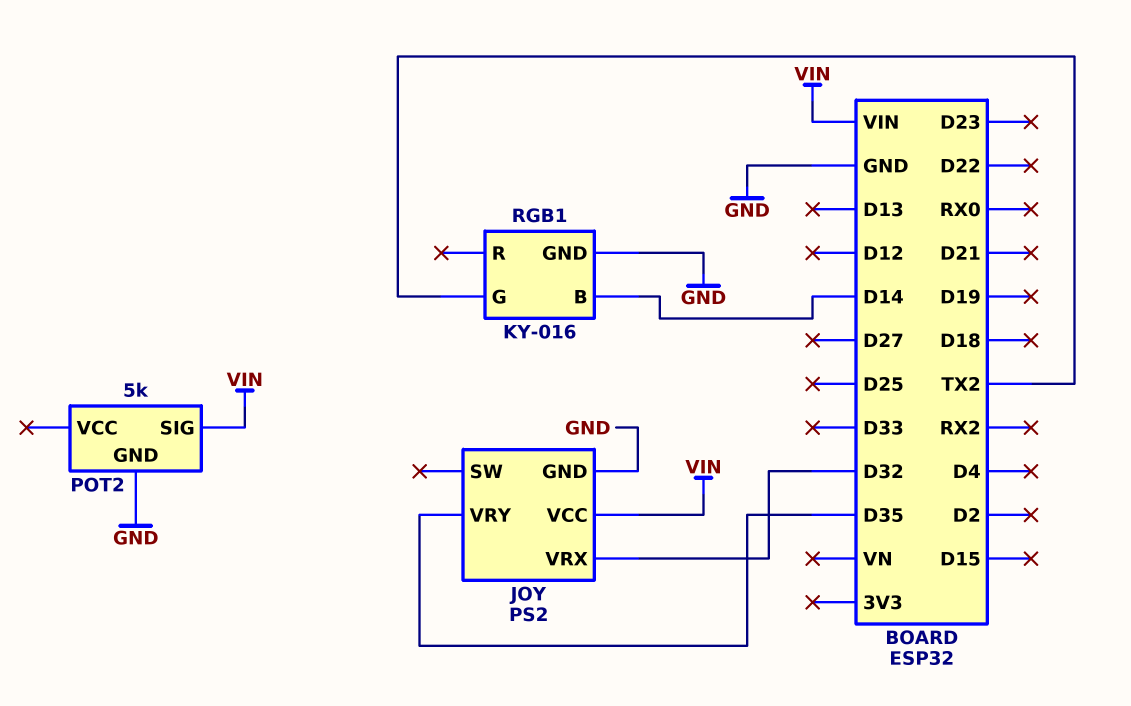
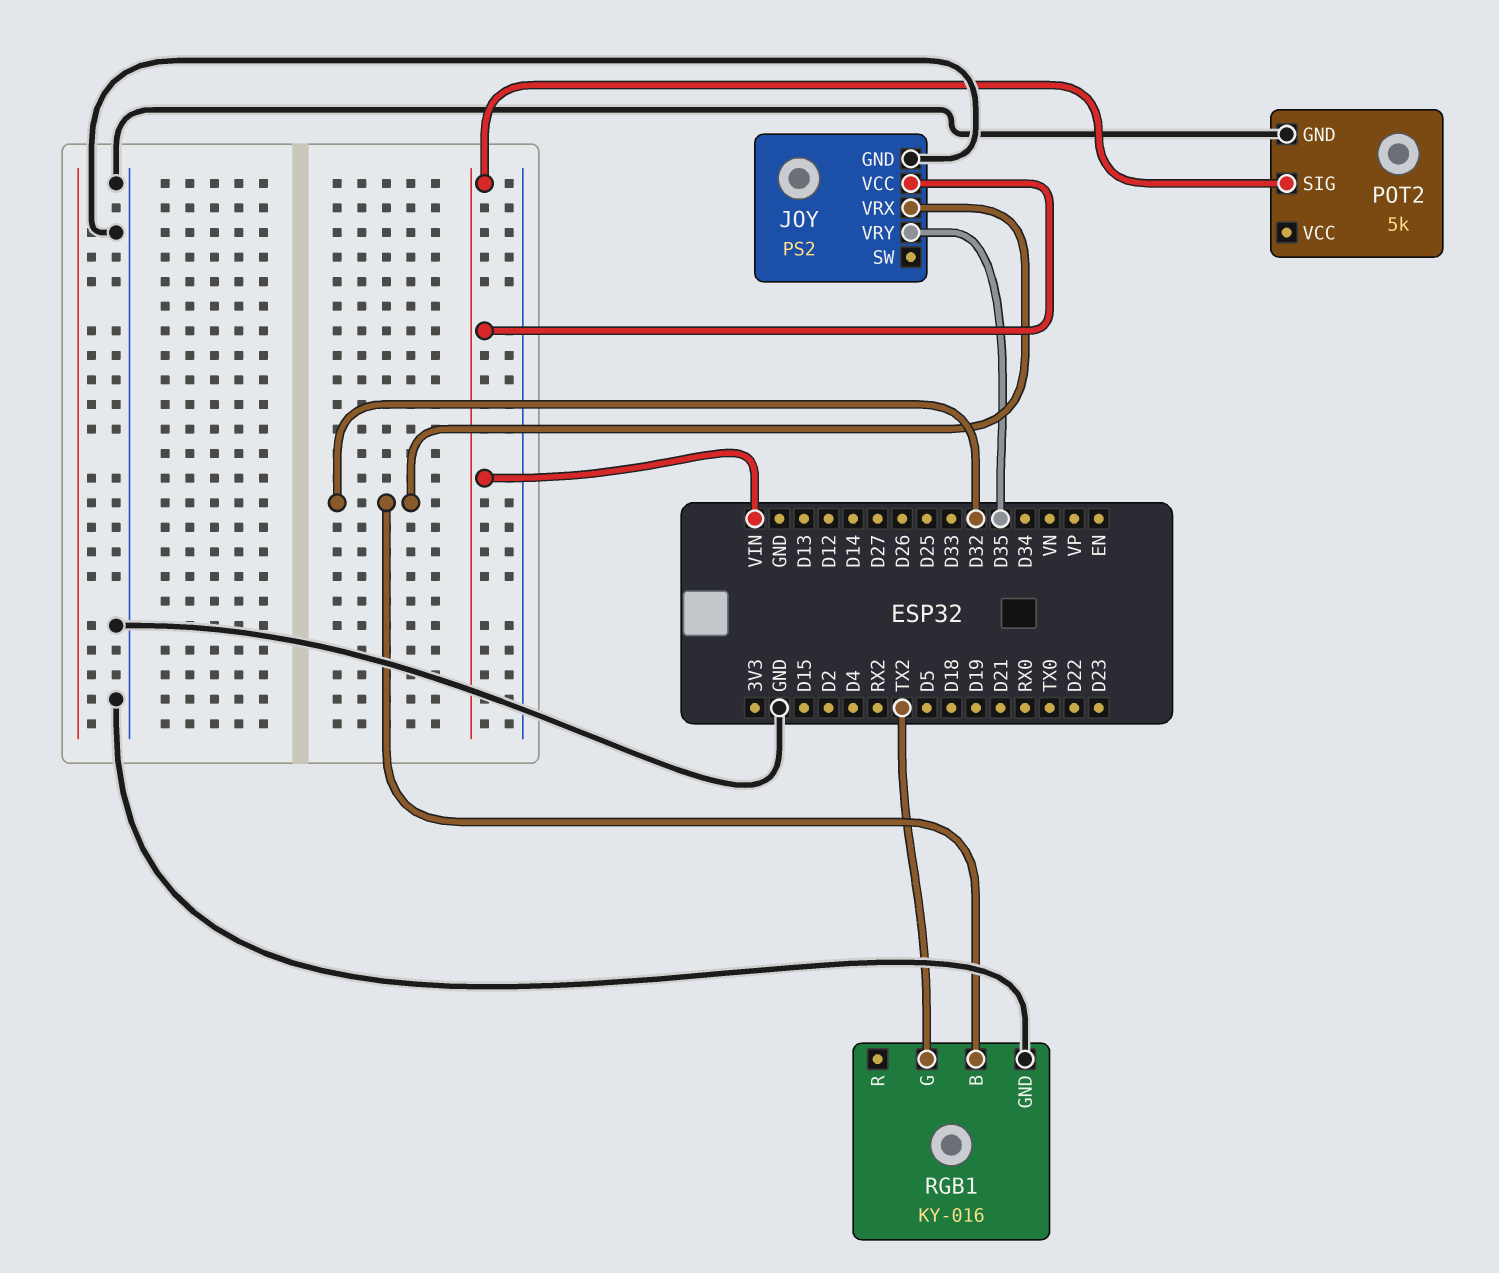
RGB1 pin B: D14 -> D32

